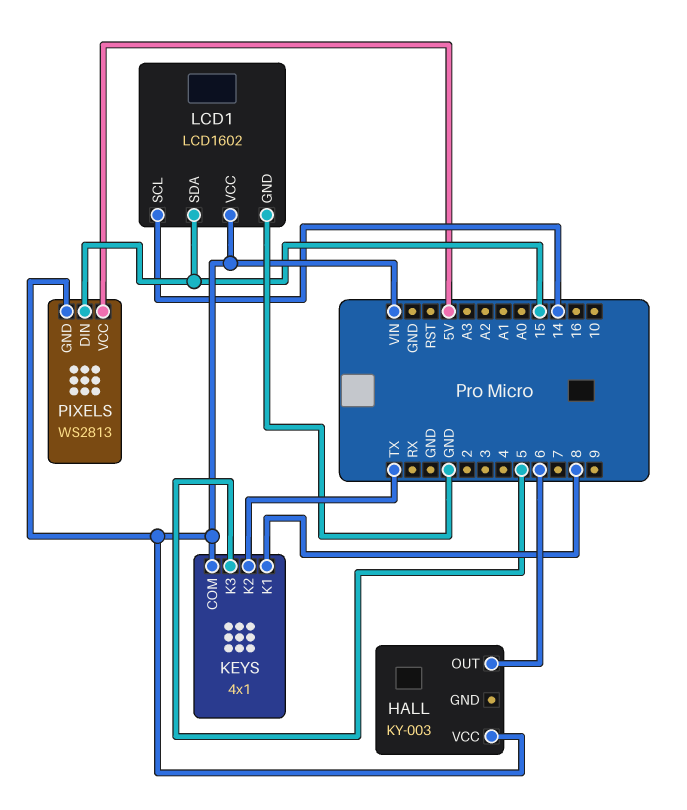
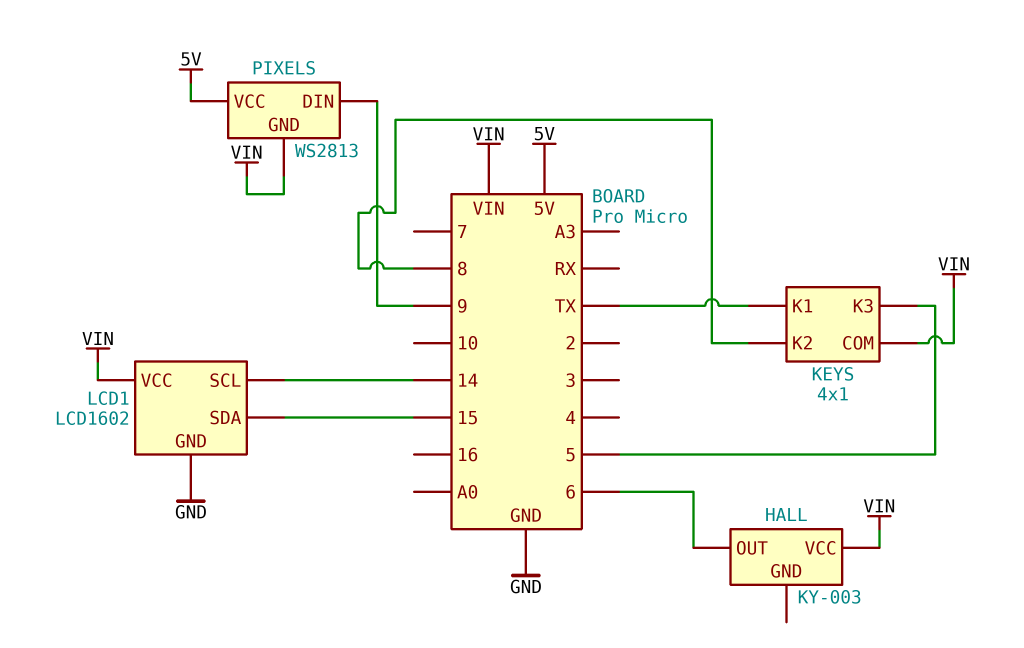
KEYS pin K1: 8 -> TX
KEYS pin K2: TX -> 8
PIXELS pin DIN: 15 -> 9

